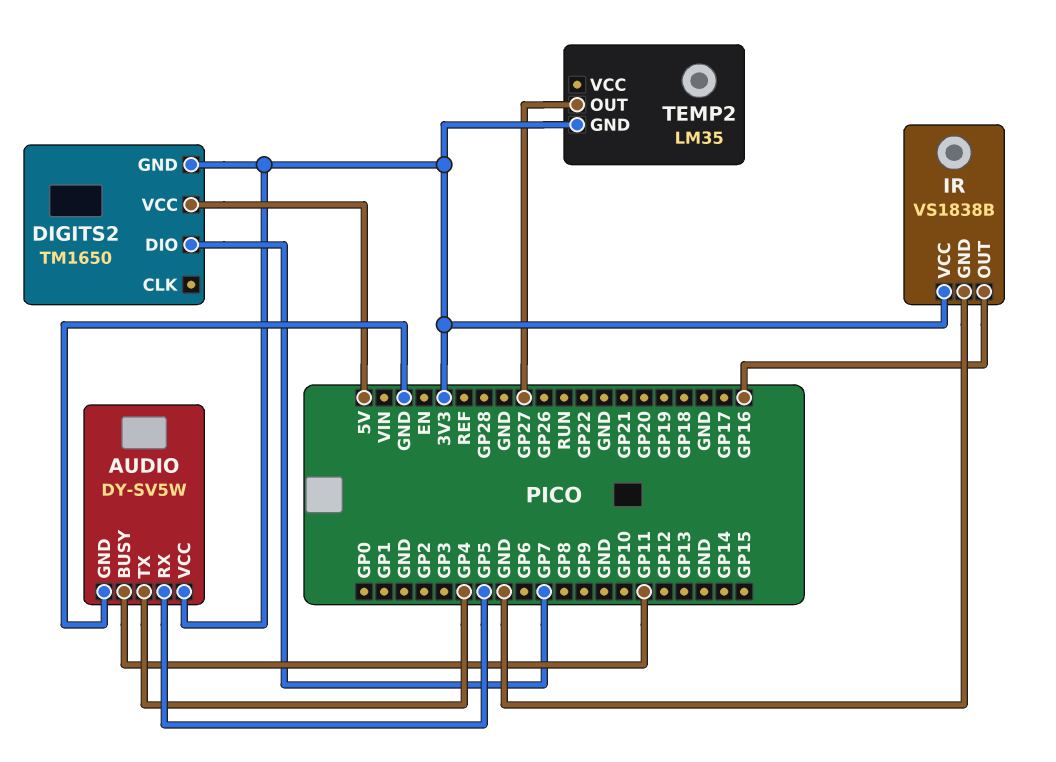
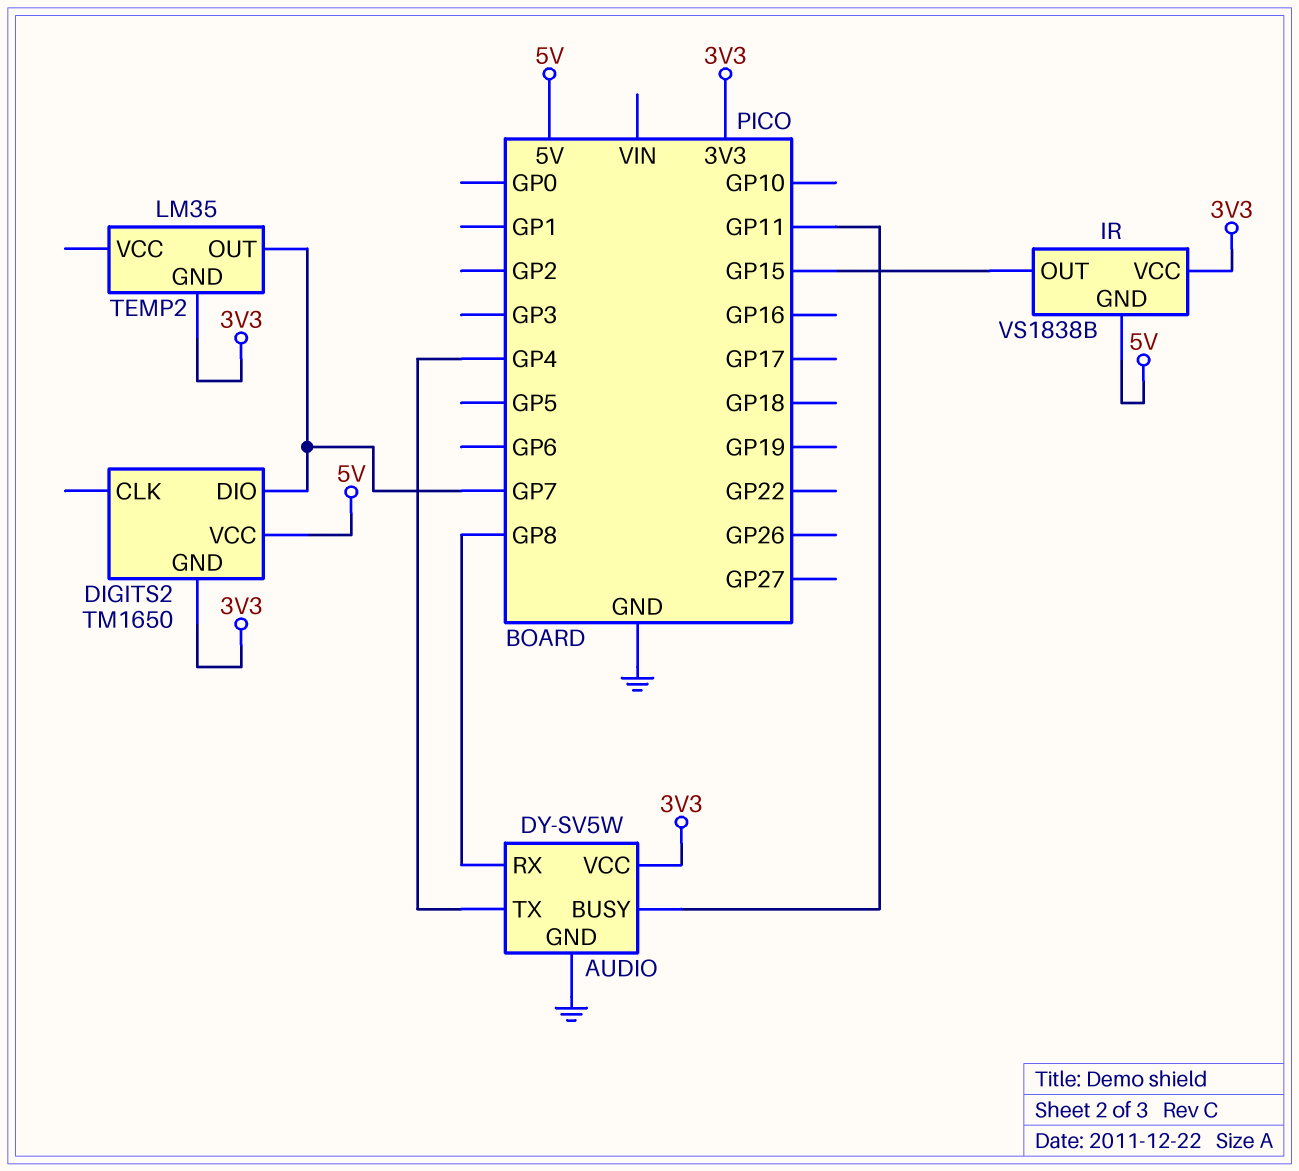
AUDIO pin RX: GP5 -> GP8
IR pin GND: GND -> 5V
IR pin OUT: GP16 -> GP15
TEMP2 pin OUT: GP27 -> GP7

